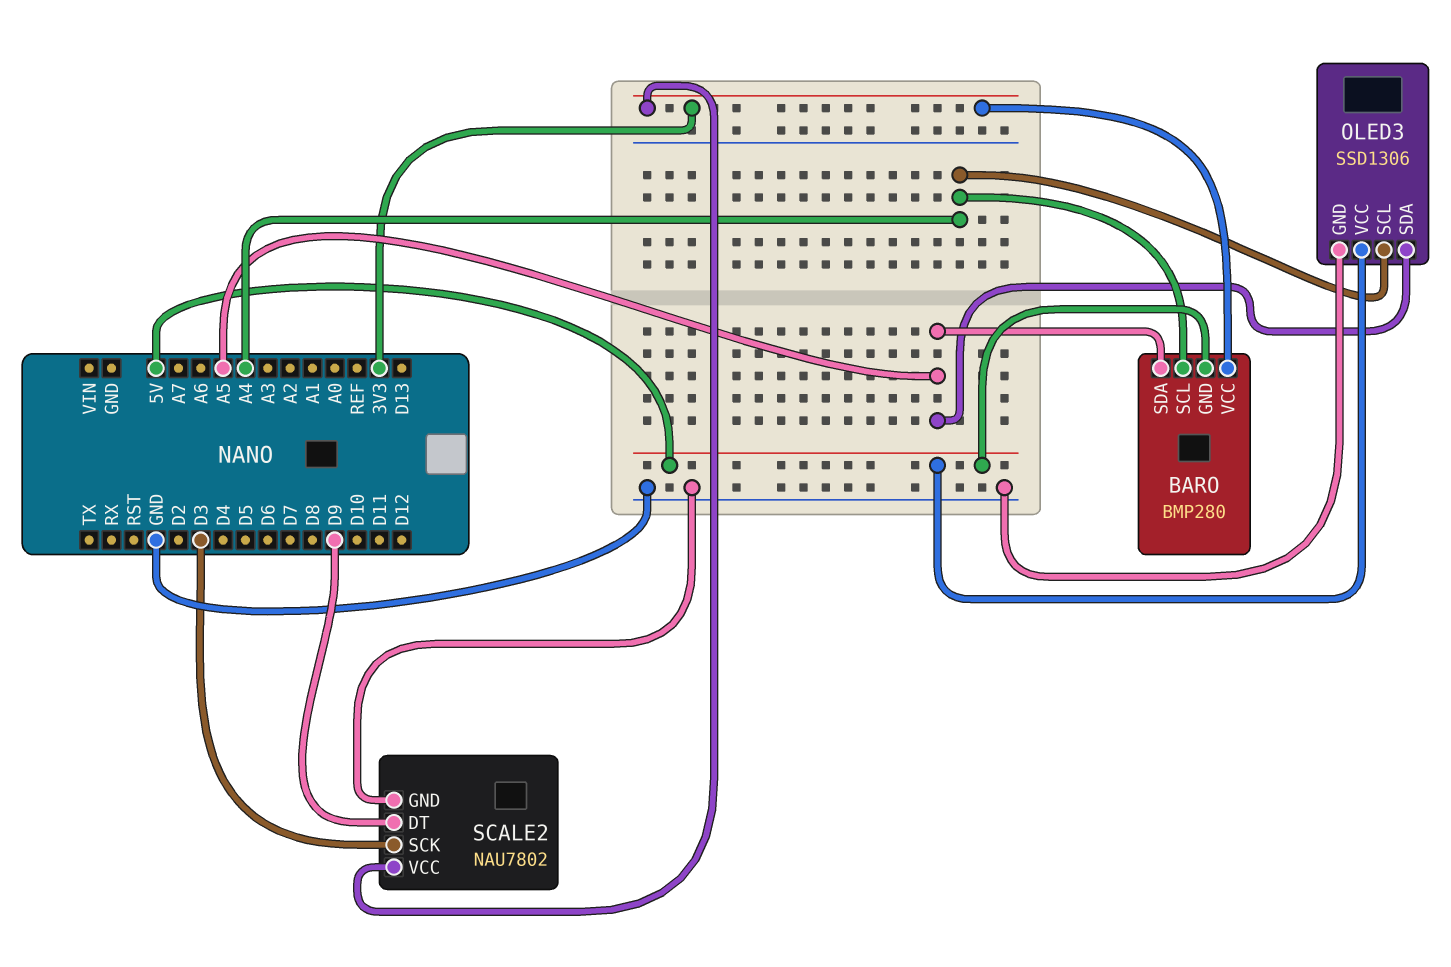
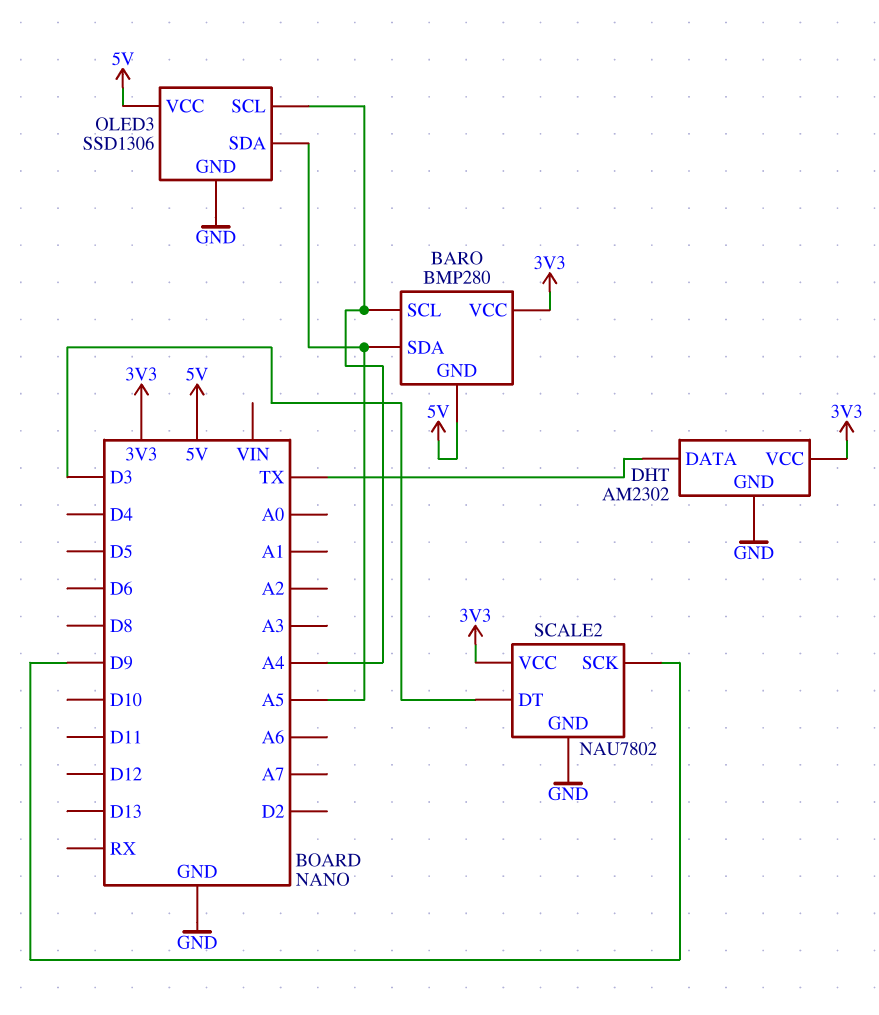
DHT: none -> AM2302
DHT pin DATA: none -> TX
DHT pin GND: none -> GND
DHT pin VCC: none -> 3V3
SCALE2 pin DT: D9 -> D3
SCALE2 pin SCK: D3 -> D9

